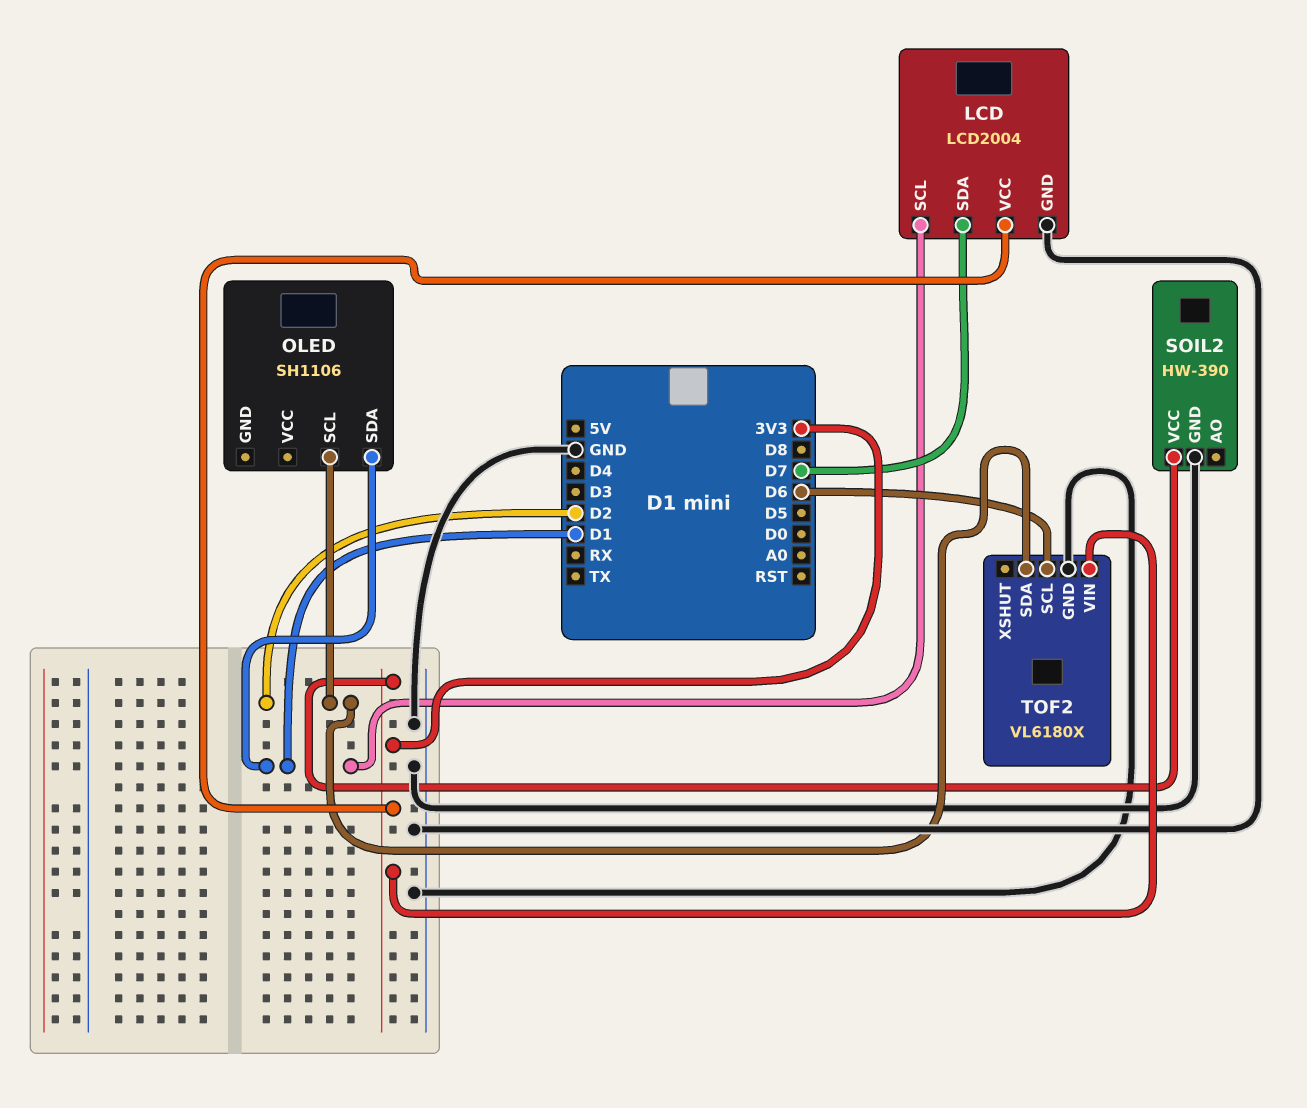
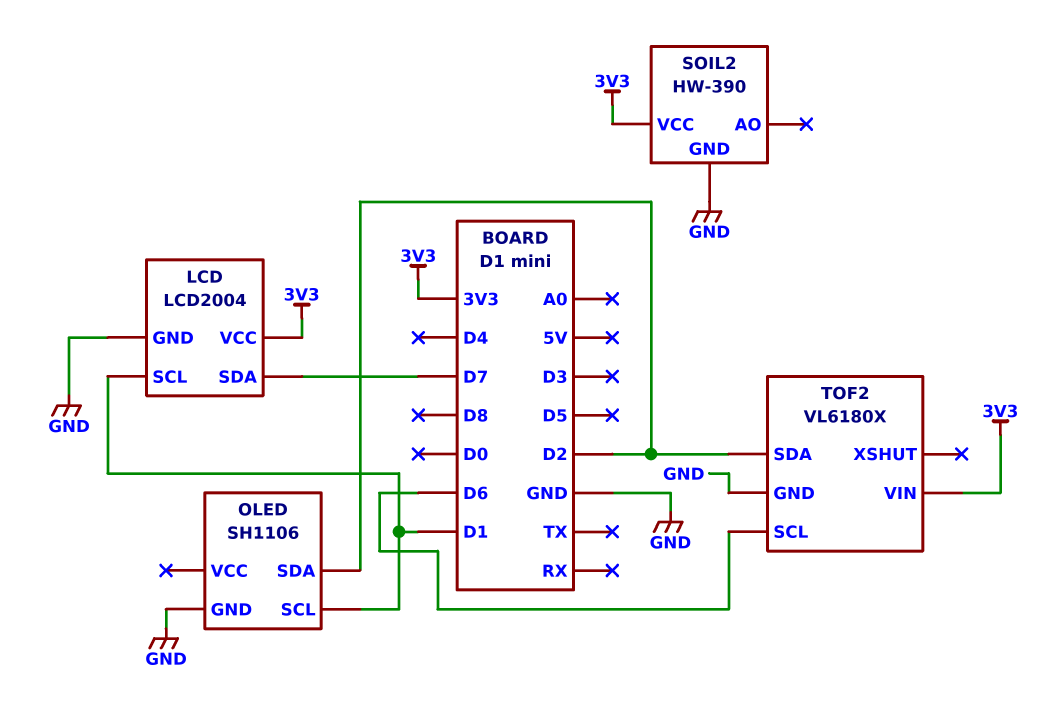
OLED pin GND: none -> GND
OLED pin SCL: D2 -> D1
OLED pin SDA: D1 -> D2

